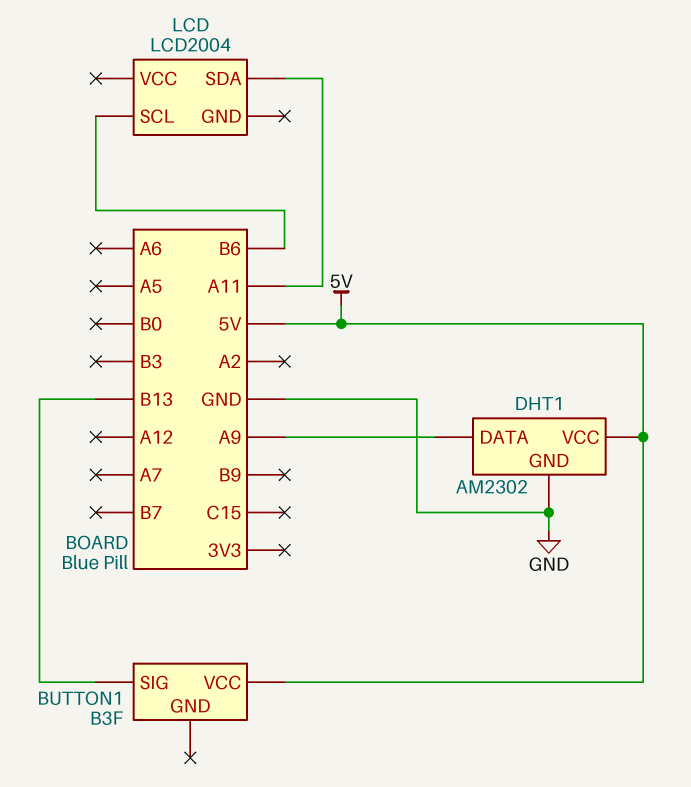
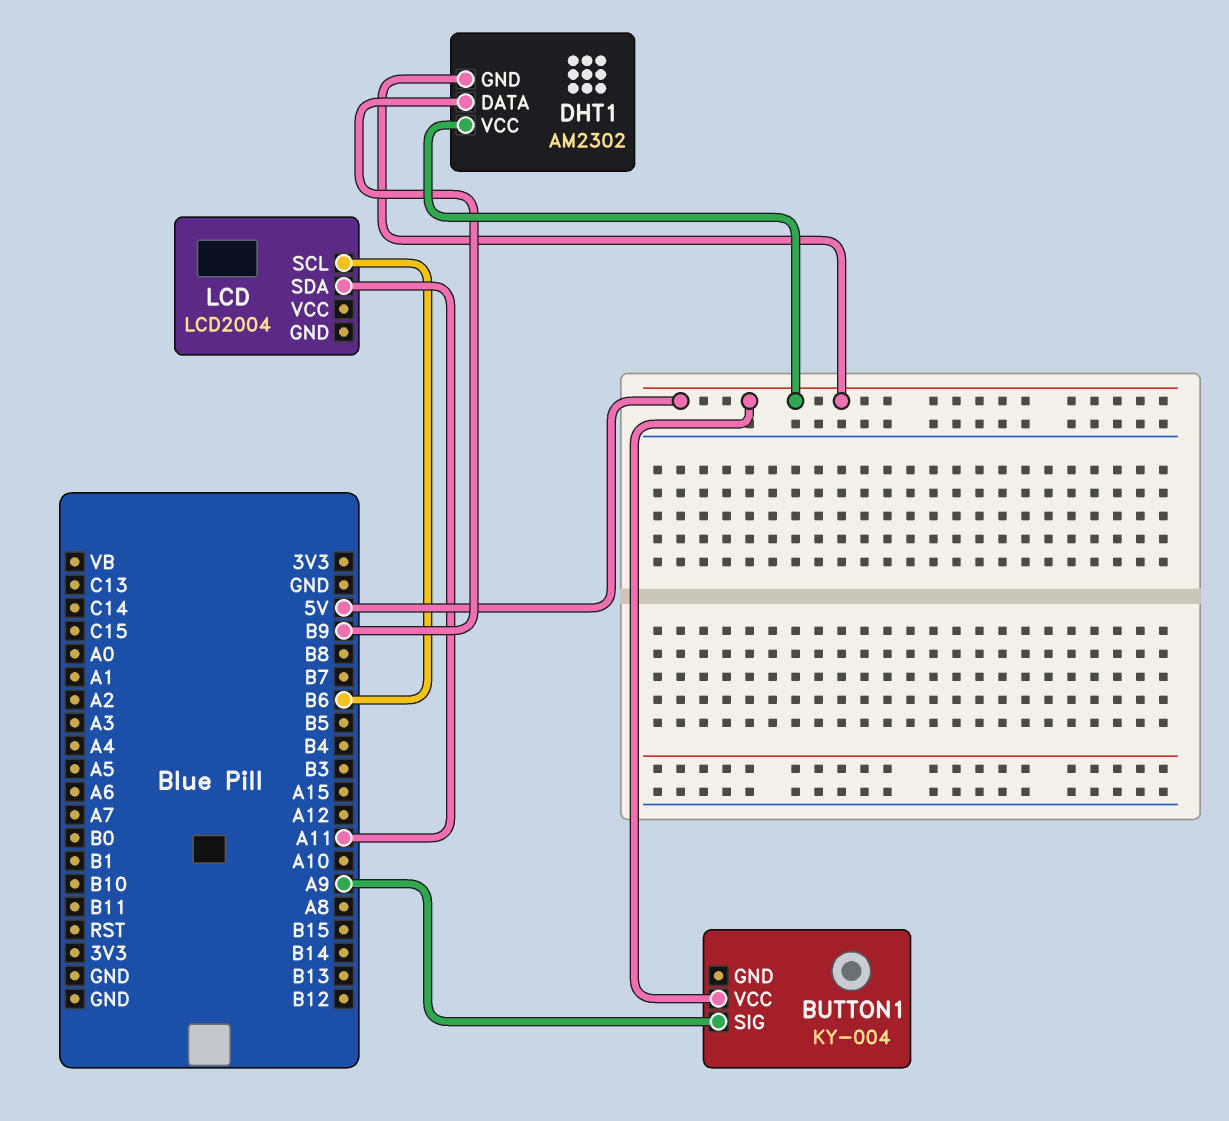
BUTTON1: B3F -> KY-004
BUTTON1 pin SIG: B13 -> A9
DHT1 pin DATA: A9 -> B9
DHT1 pin GND: GND -> 5V

